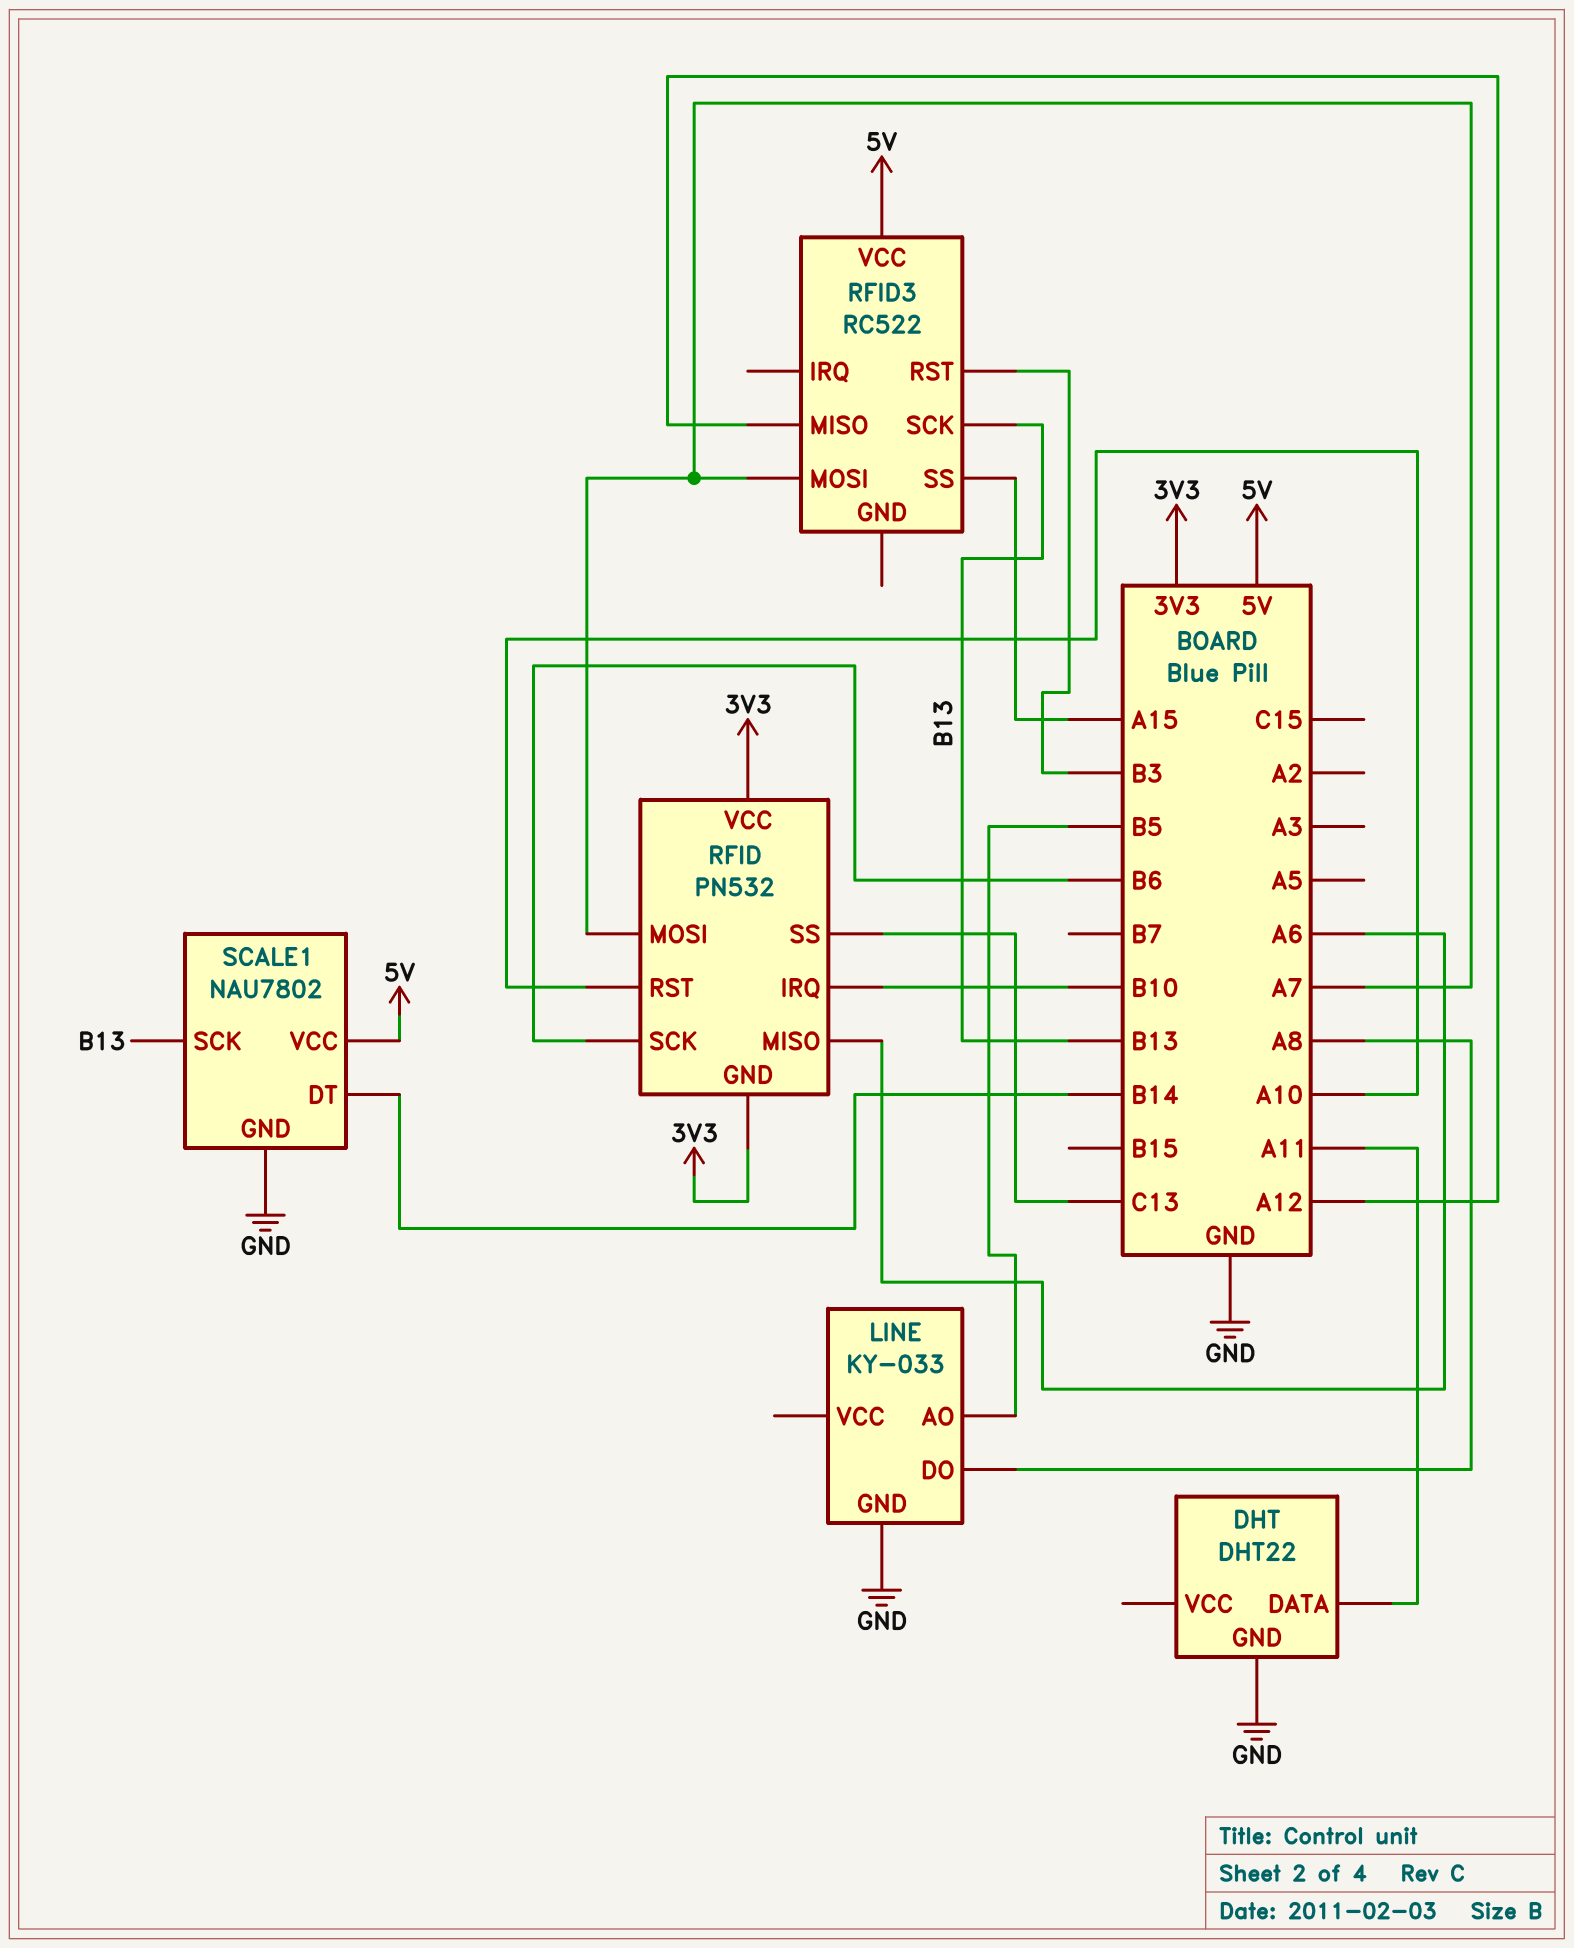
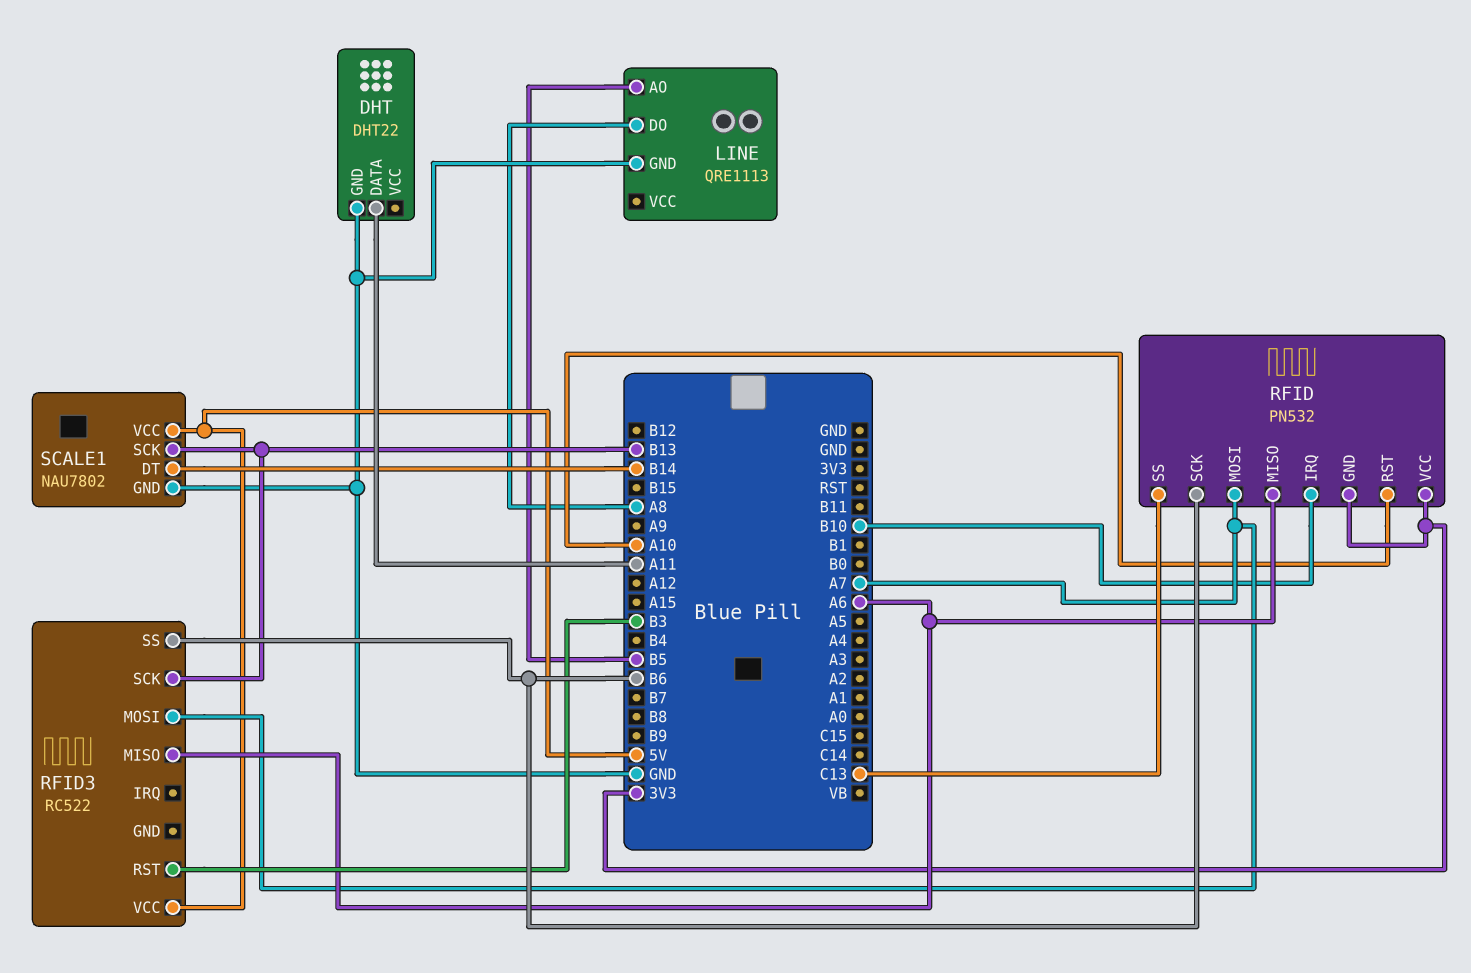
LINE: KY-033 -> QRE1113
RFID3 pin MISO: A12 -> A6
RFID3 pin SS: A15 -> B6

